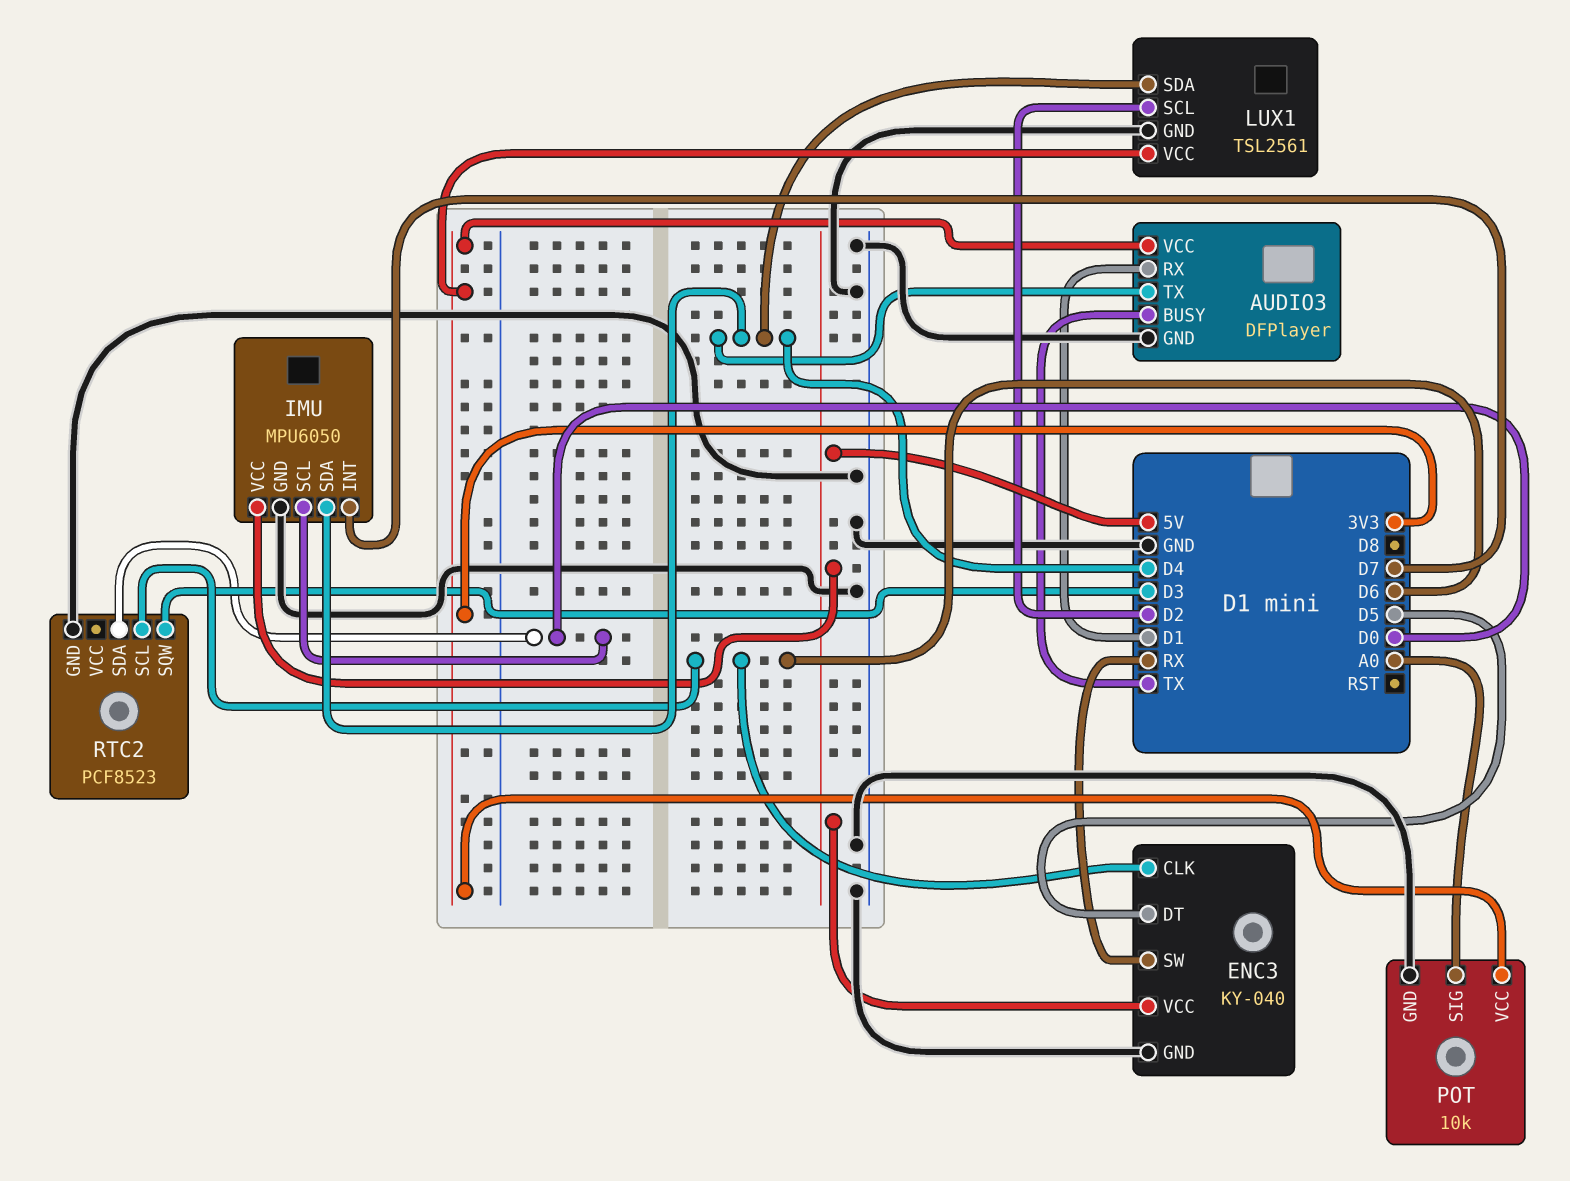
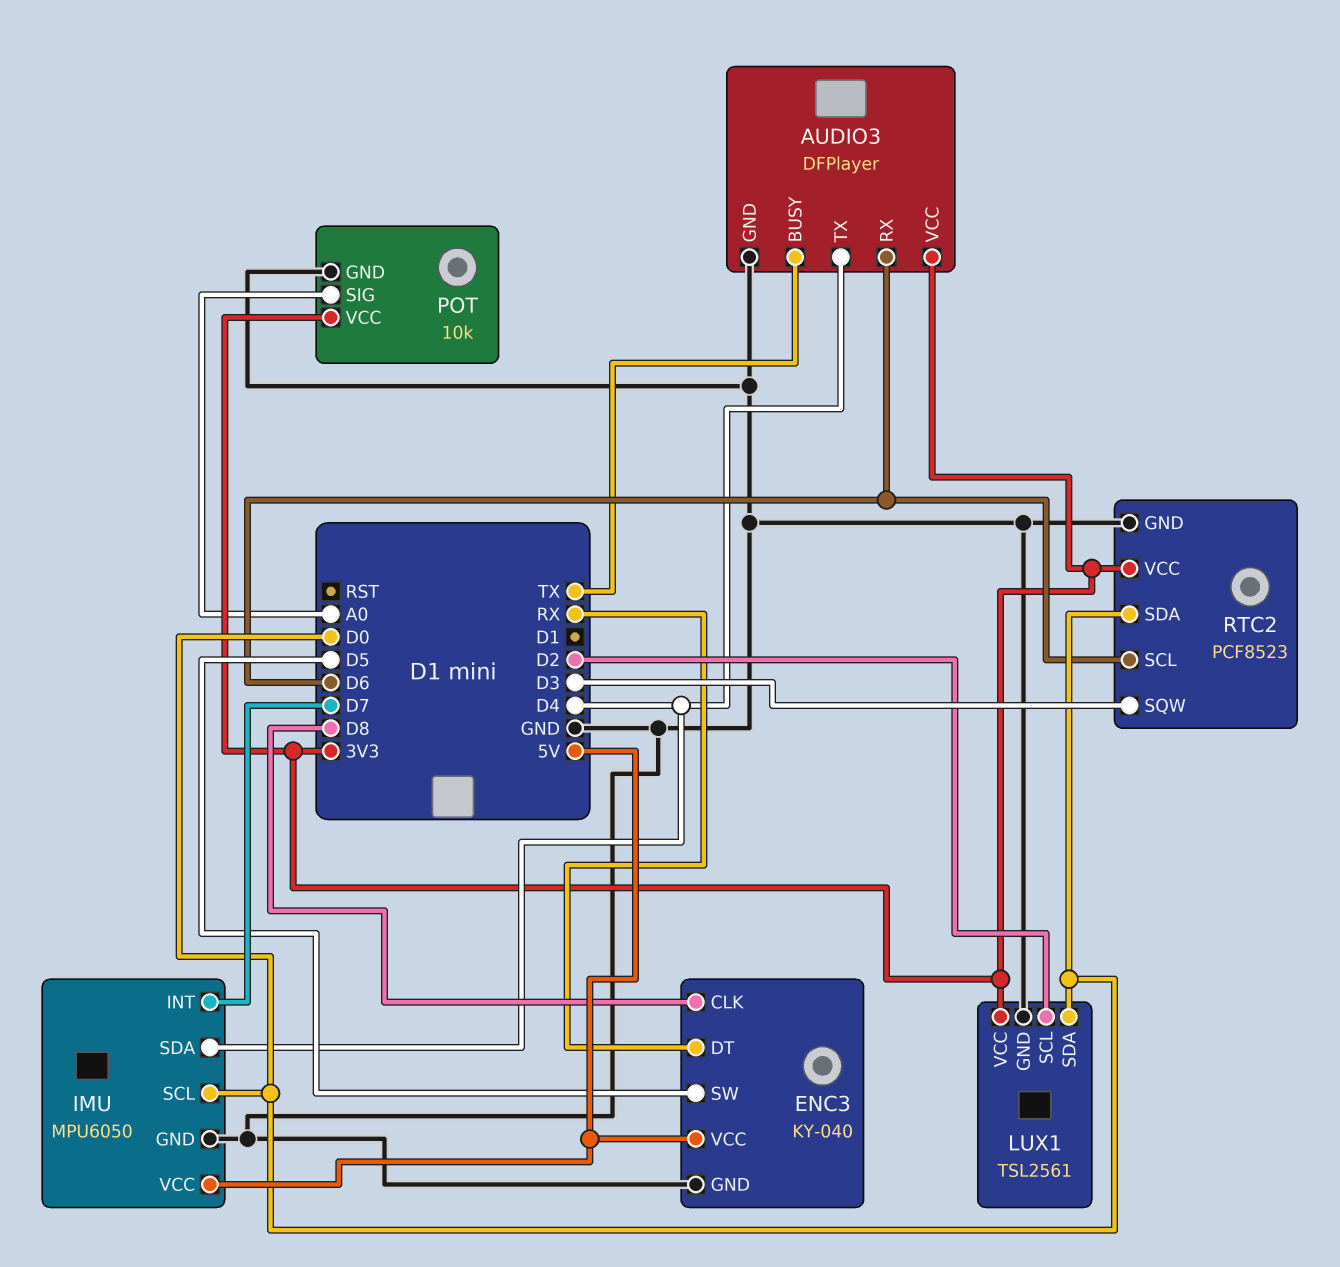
AUDIO3 pin RX: D1 -> D6
ENC3 pin CLK: D6 -> D8
ENC3 pin DT: D5 -> RX
ENC3 pin SW: RX -> D5
LUX1 pin SDA: D4 -> D0
RTC2 pin VCC: none -> 3V3

